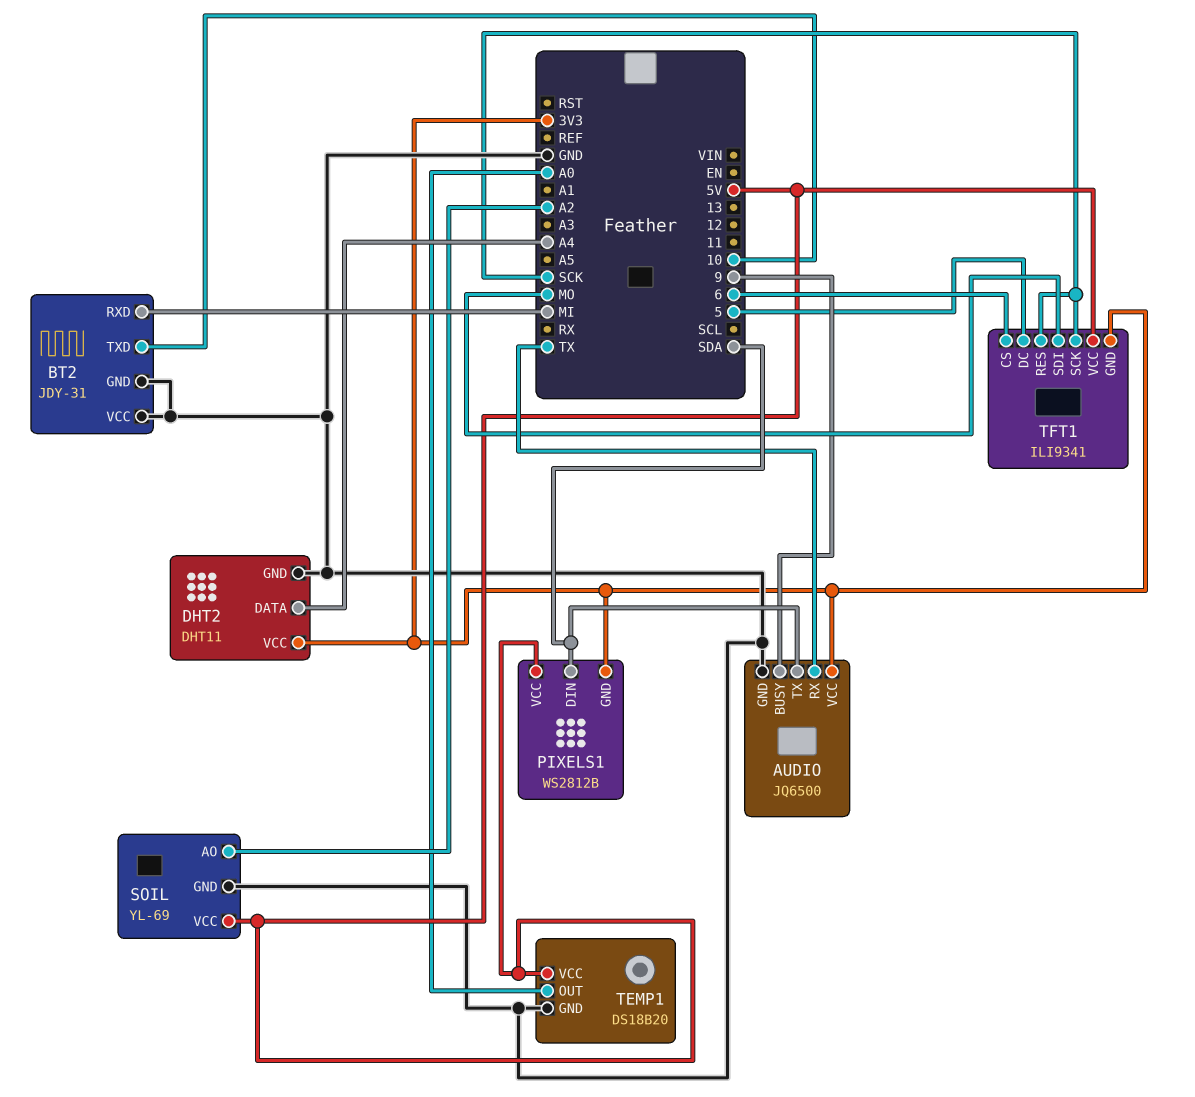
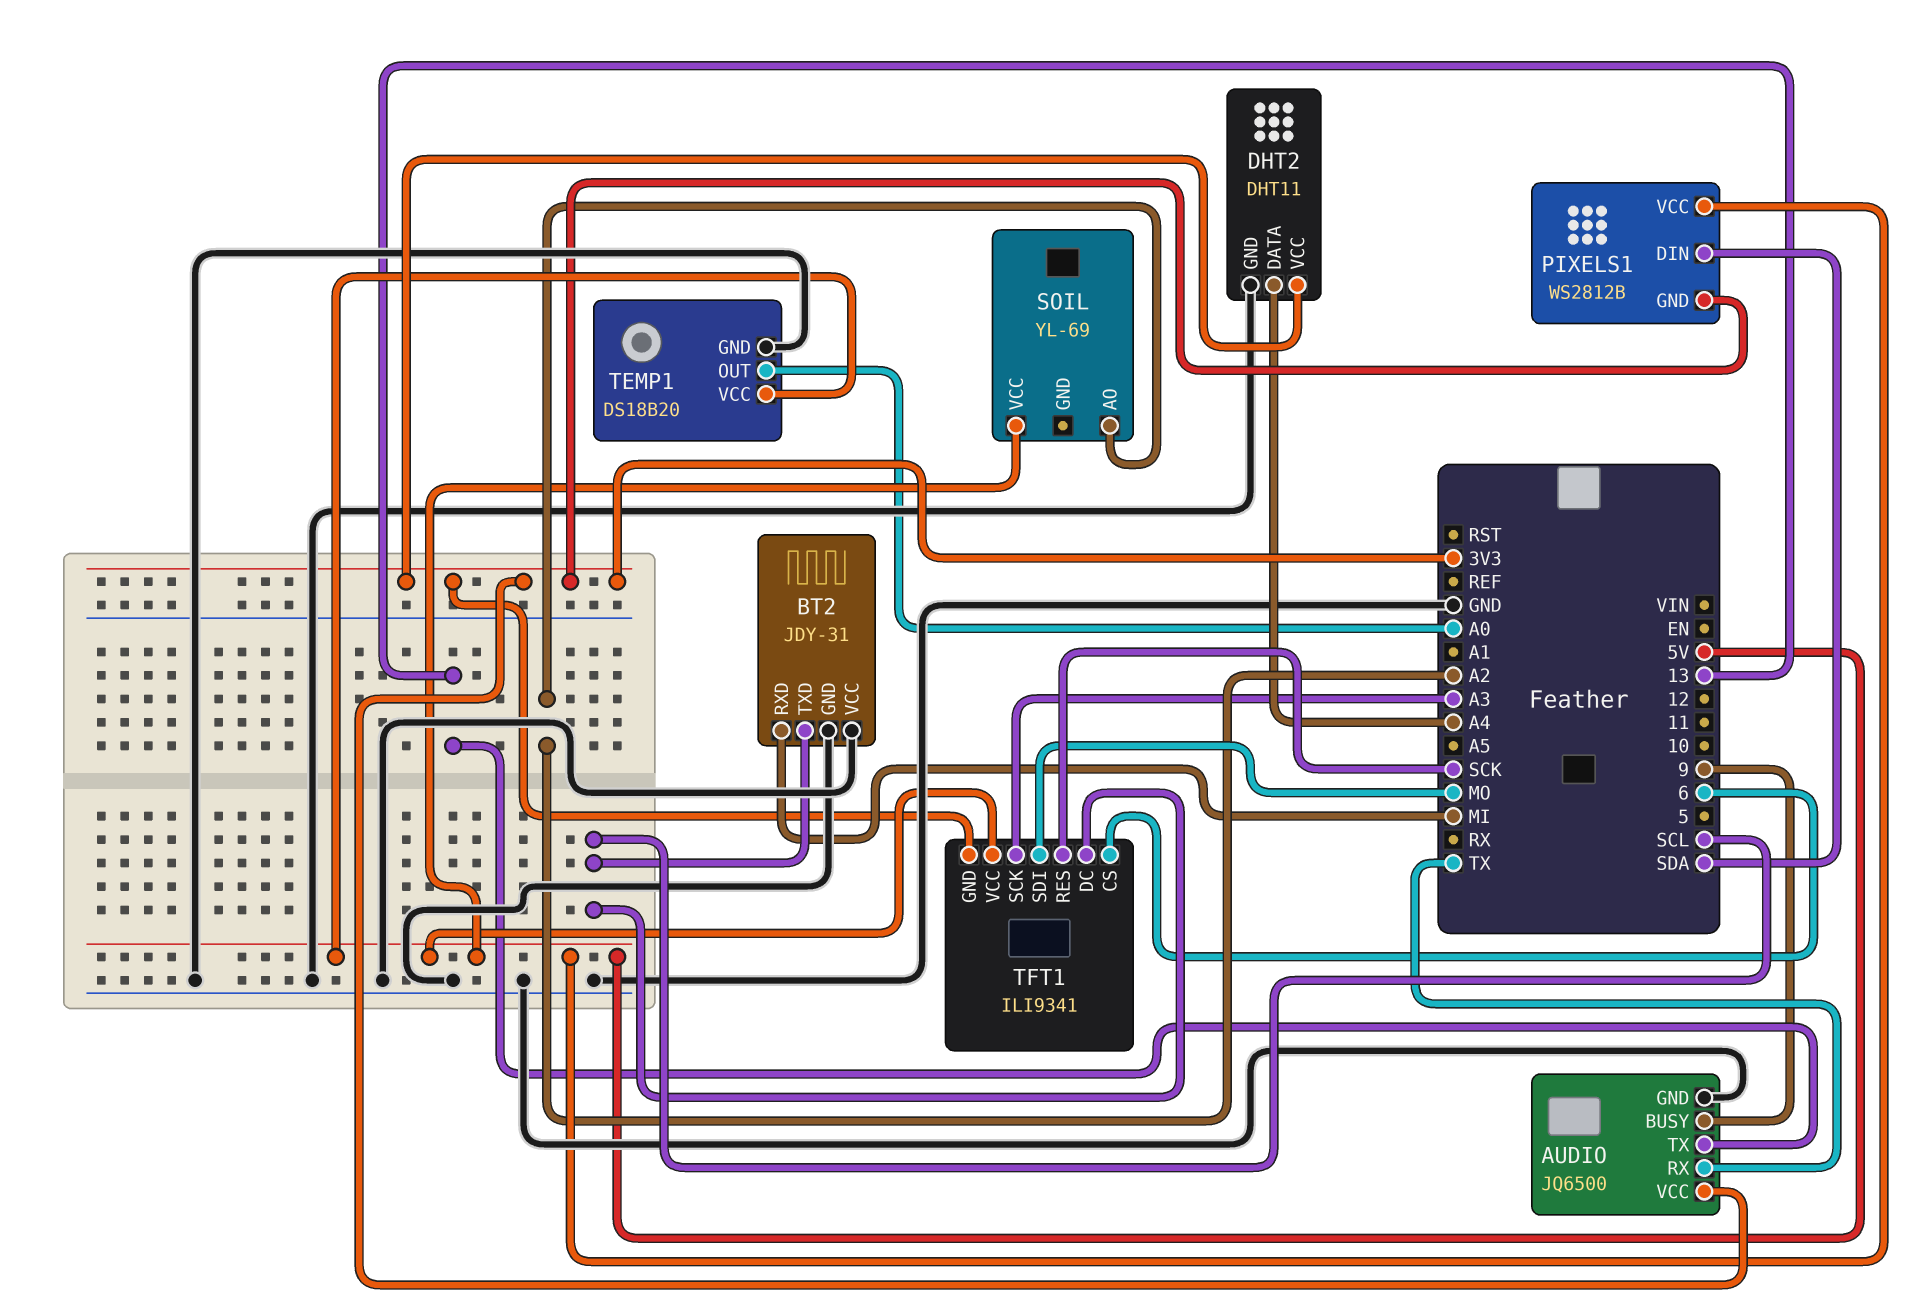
AUDIO pin TX: SDA -> 13
BT2 pin TXD: 10 -> SCL
SOIL pin GND: GND -> none
TFT1 pin DC: 5 -> SCL
TFT1 pin SCK: SCK -> A3

